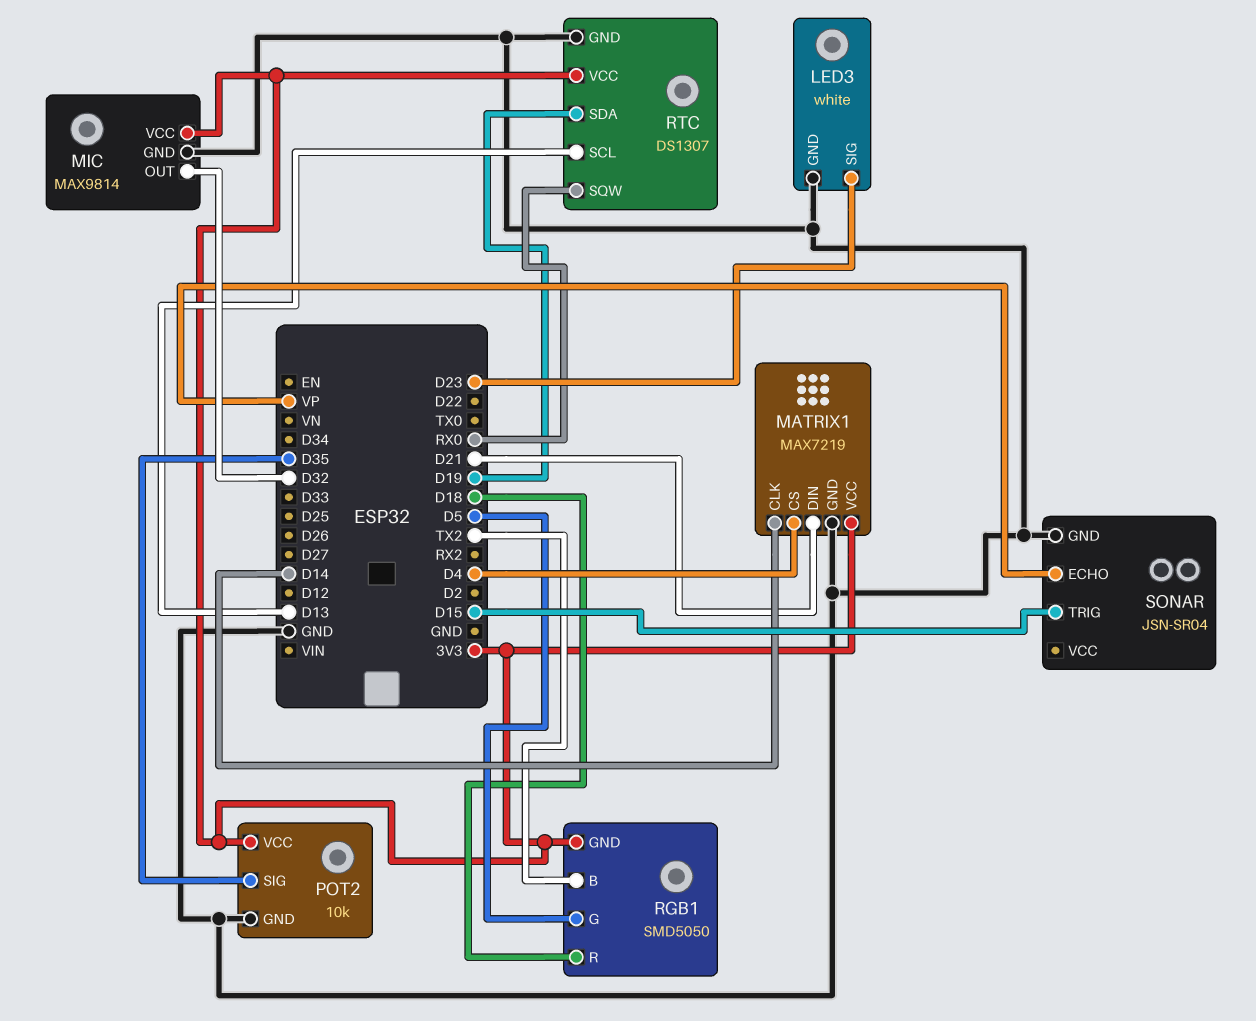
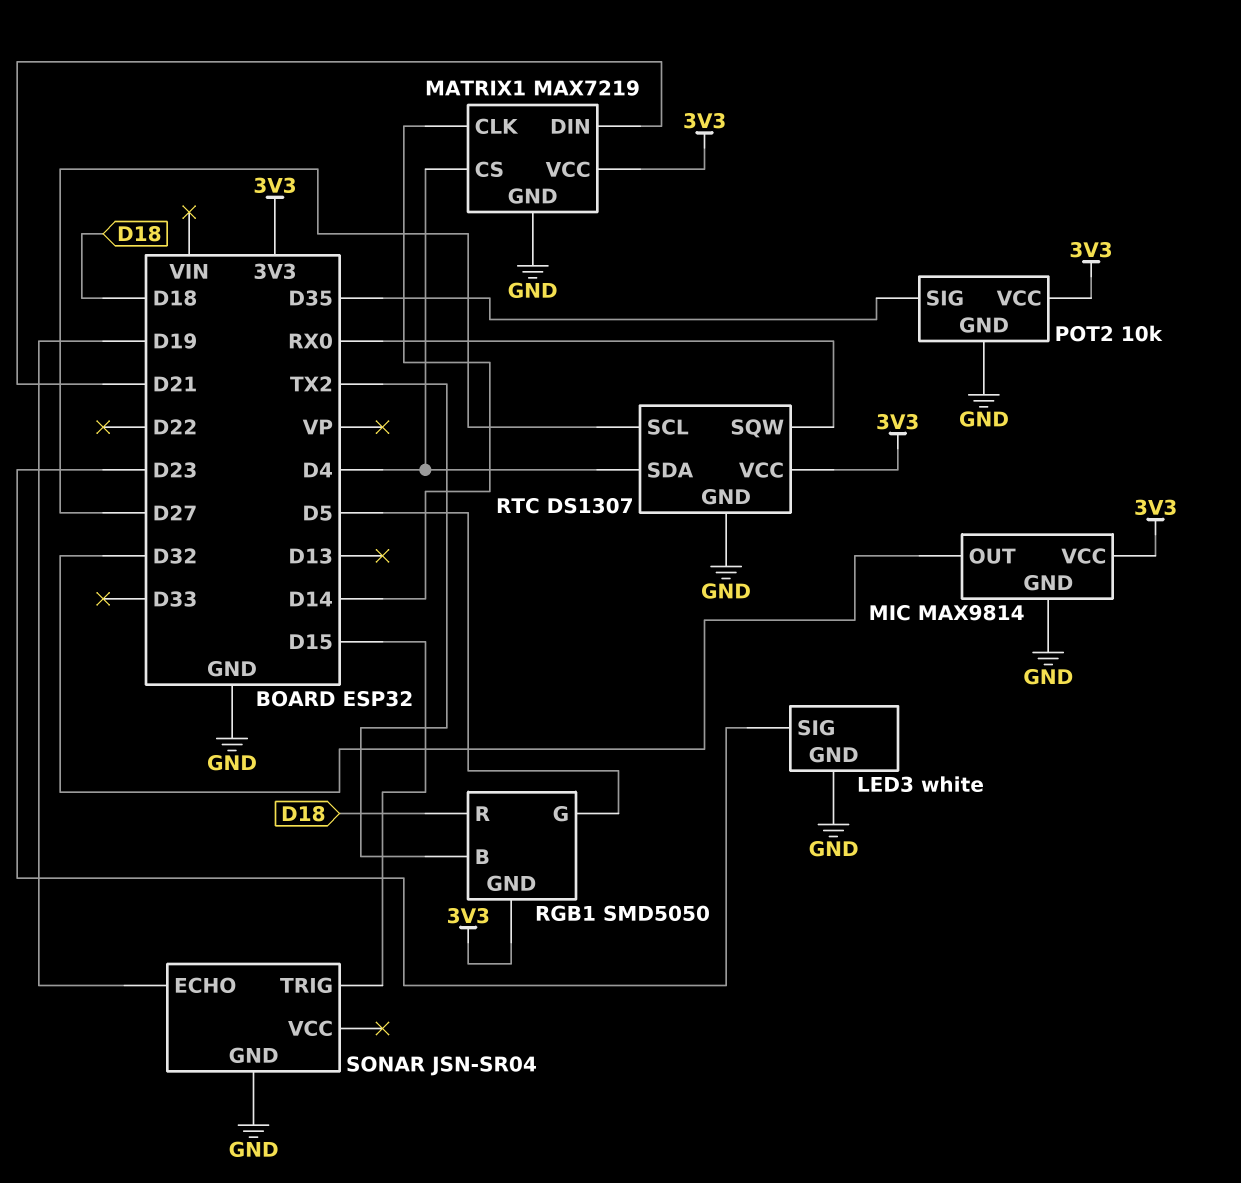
RTC pin SCL: D13 -> D27
RTC pin SDA: D19 -> D4
SONAR pin ECHO: VP -> D19

